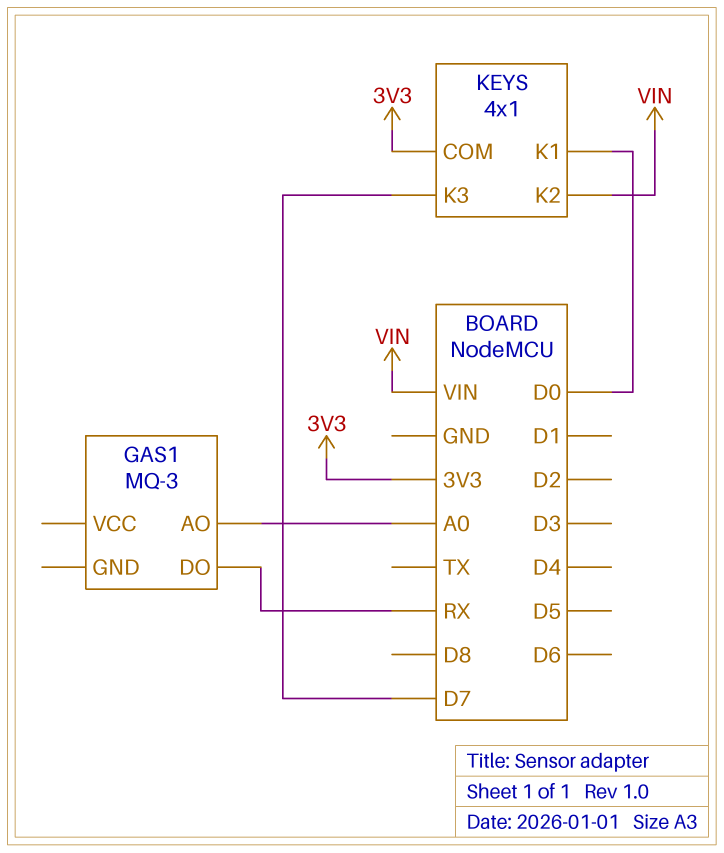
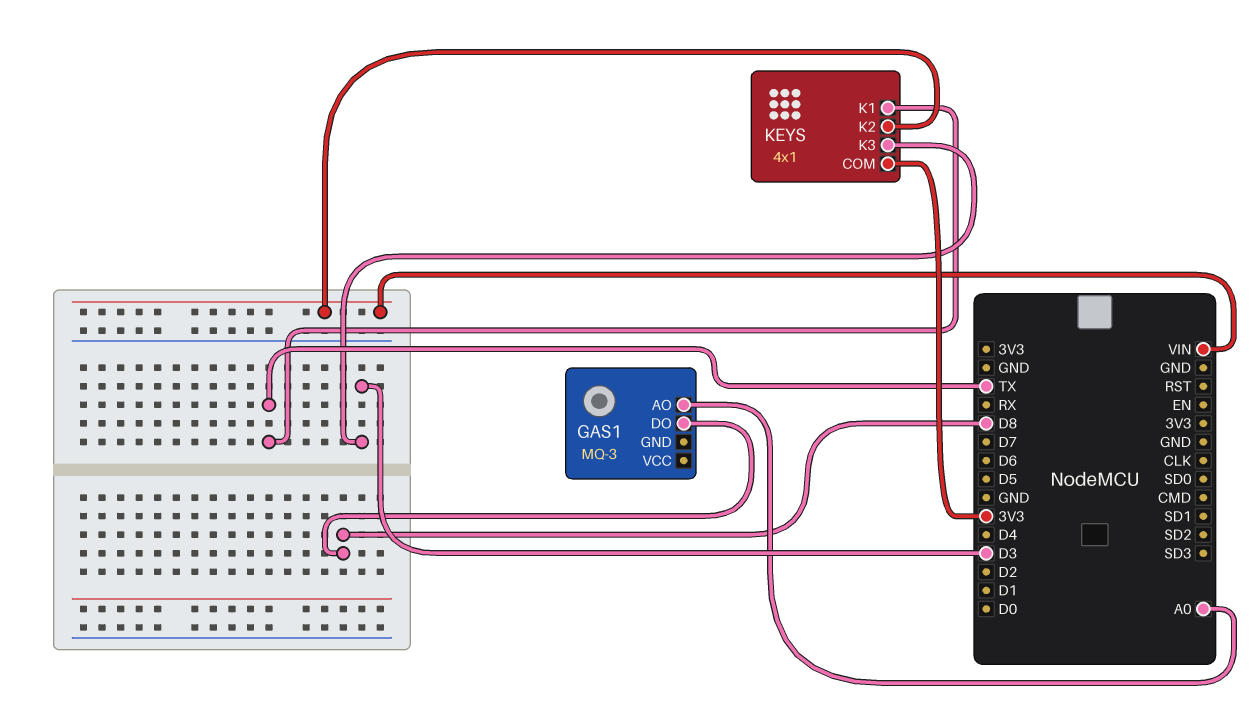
GAS1 pin DO: RX -> D8
KEYS pin K1: D0 -> TX
KEYS pin K3: D7 -> D3

